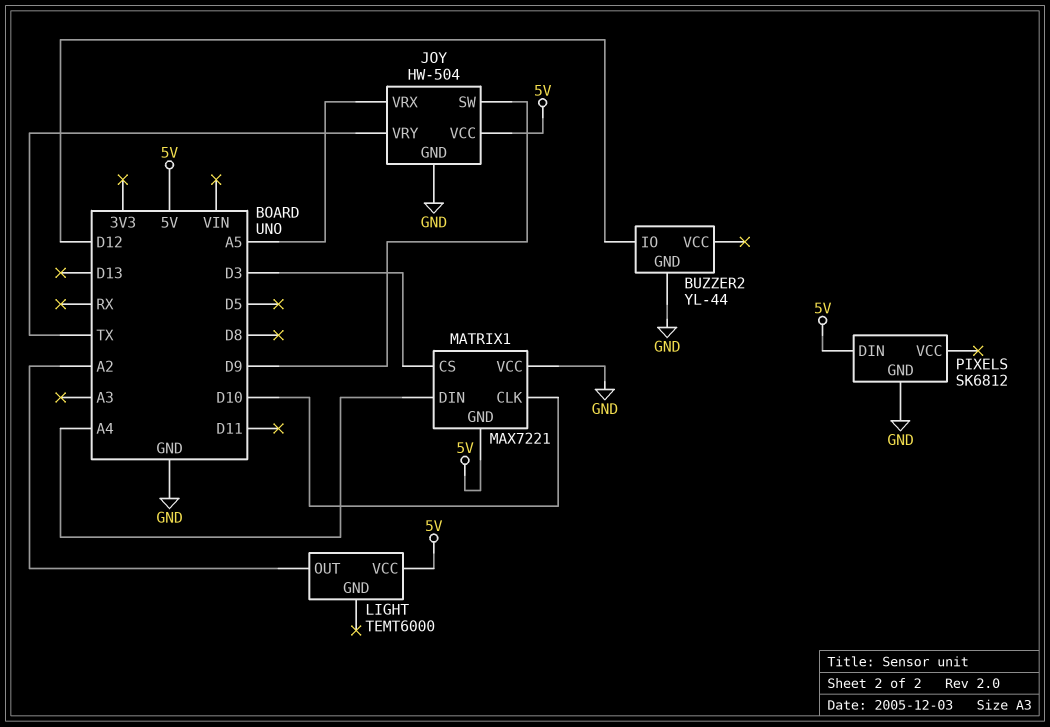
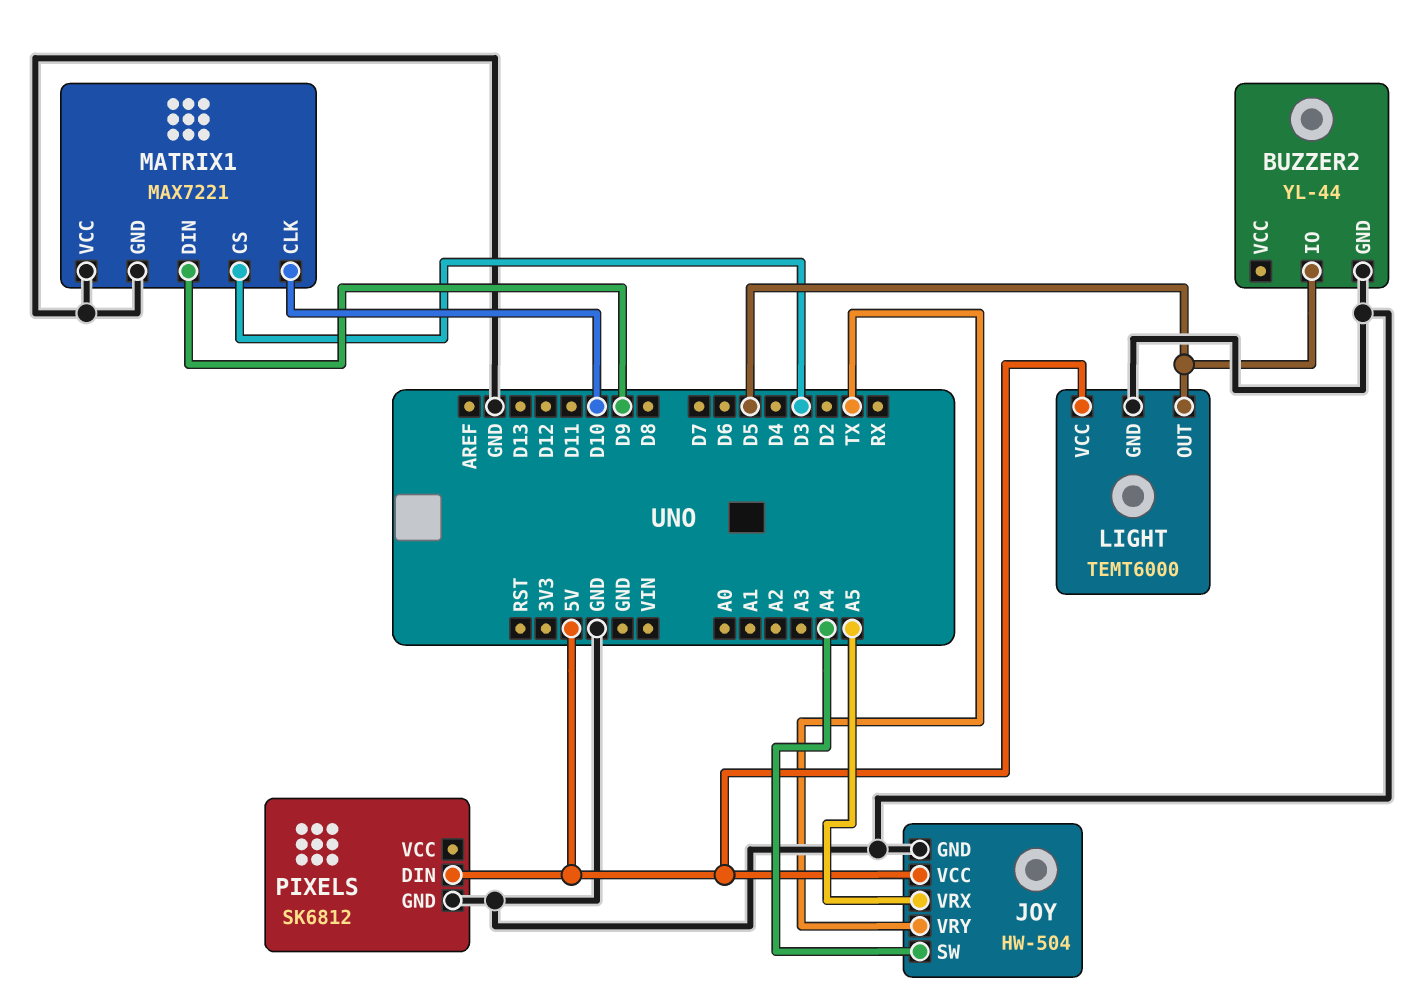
BUZZER2 pin IO: D12 -> D5
JOY pin SW: D9 -> A4
LIGHT pin GND: none -> GND
LIGHT pin OUT: A2 -> D5
MATRIX1 pin DIN: A4 -> D9
MATRIX1 pin GND: 5V -> GND

